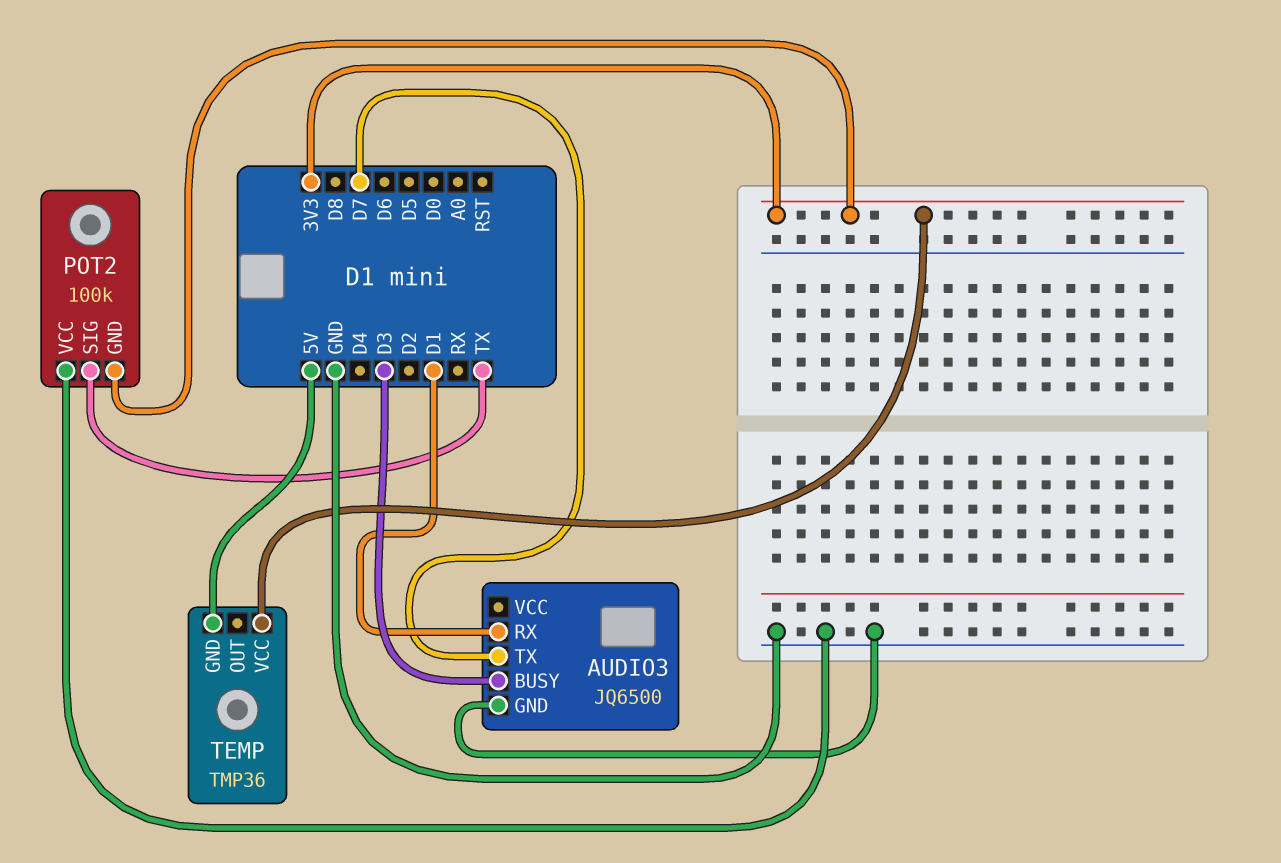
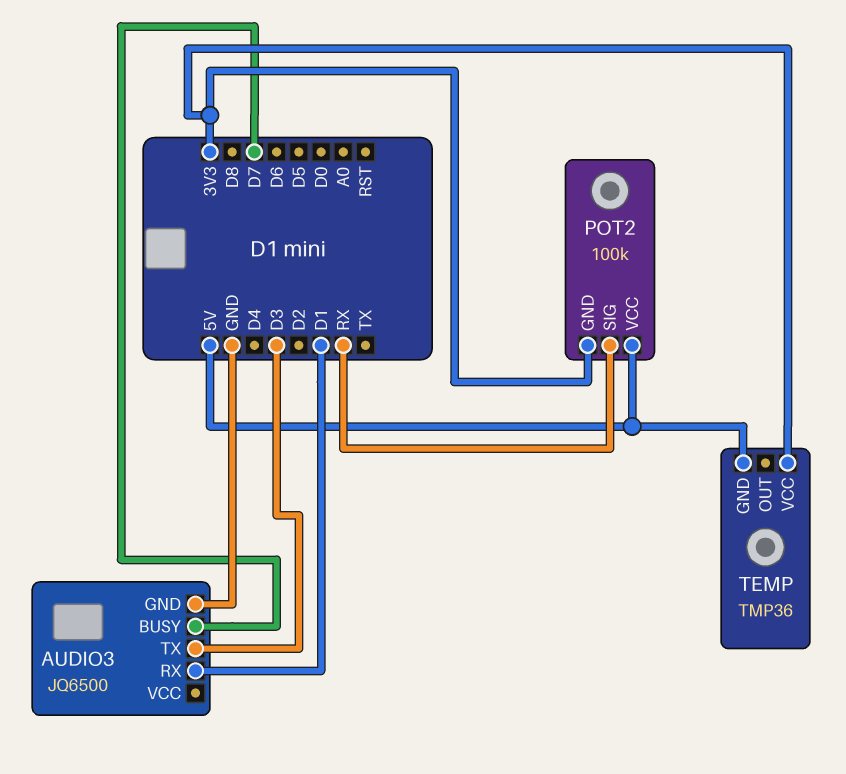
AUDIO3 pin BUSY: D3 -> D7
AUDIO3 pin TX: D7 -> D3
POT2 pin SIG: TX -> RX
POT2 pin VCC: GND -> 5V

